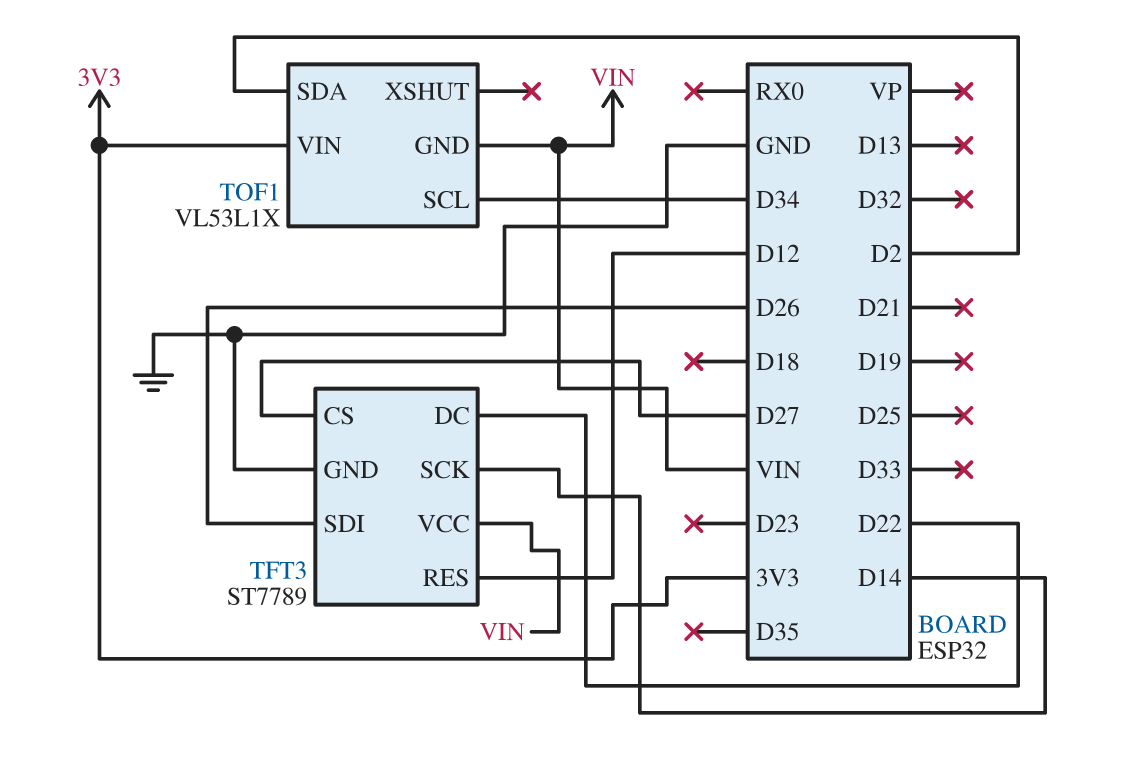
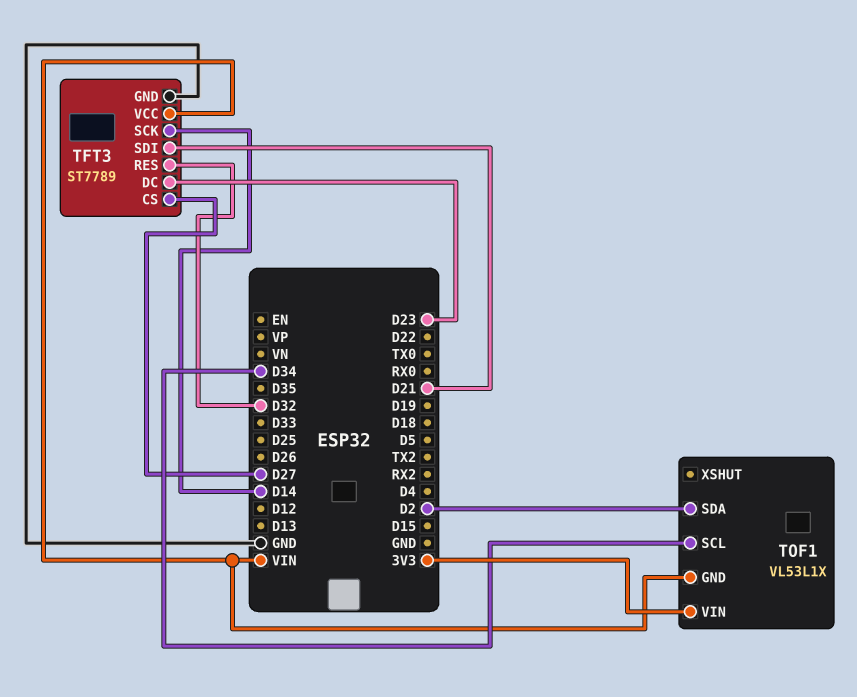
TFT3 pin DC: D22 -> D23
TFT3 pin RES: D12 -> D32
TFT3 pin SDI: D26 -> D21

